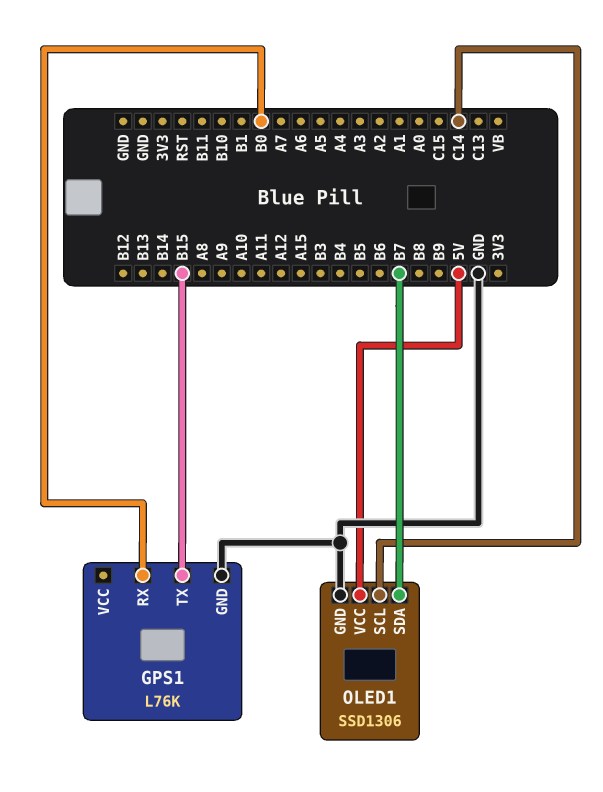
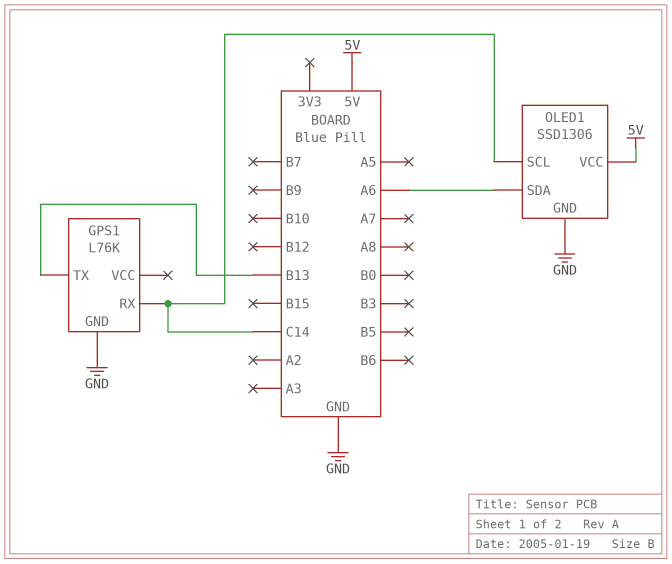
GPS1 pin RX: B0 -> C14
GPS1 pin TX: B15 -> B13
OLED1 pin SDA: B7 -> A6

